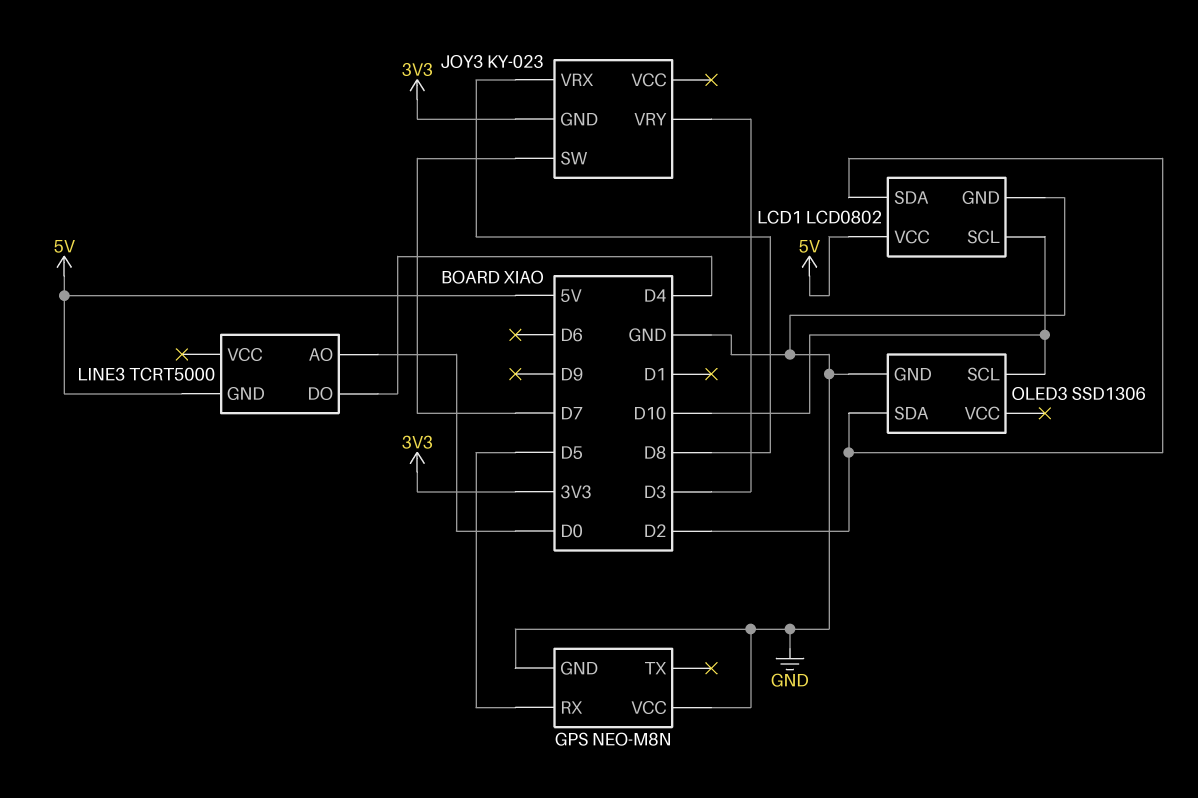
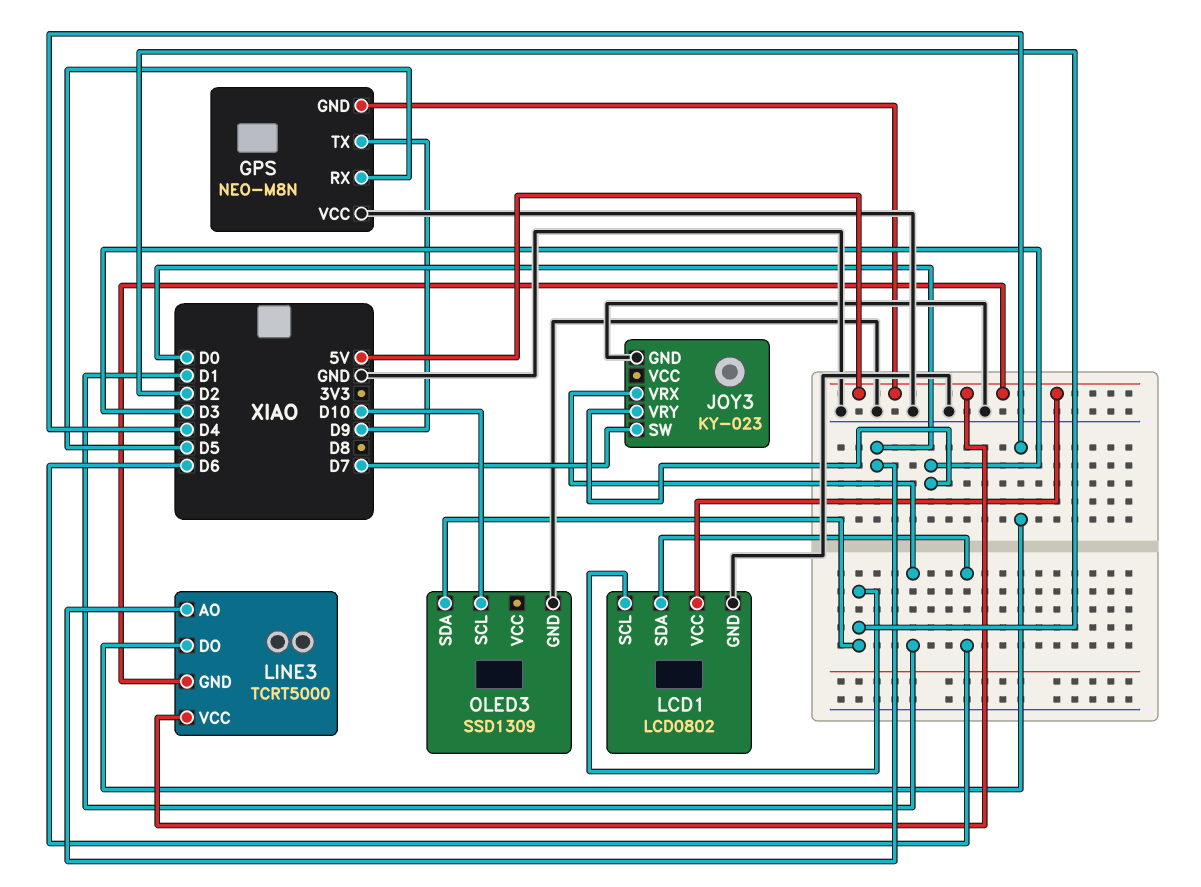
GPS pin GND: GND -> 5V
GPS pin TX: none -> D9
JOY3 pin GND: 3V3 -> GND
JOY3 pin VRX: D8 -> D1
LCD1 pin SCL: D10 -> D2
LCD1 pin SDA: D2 -> D6
LINE3 pin VCC: none -> 5V
OLED3: SSD1306 -> SSD1309

